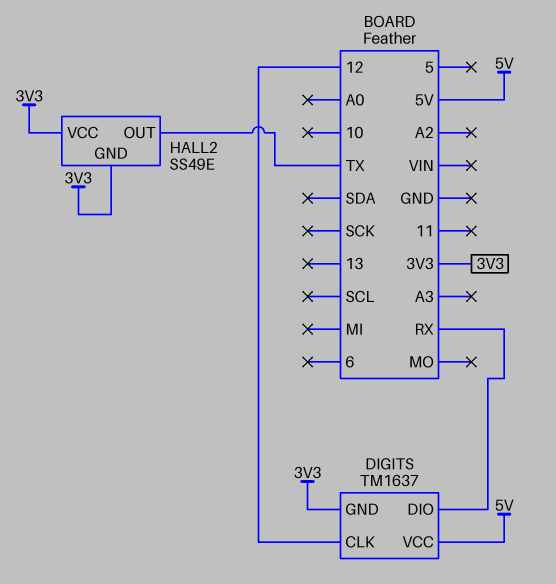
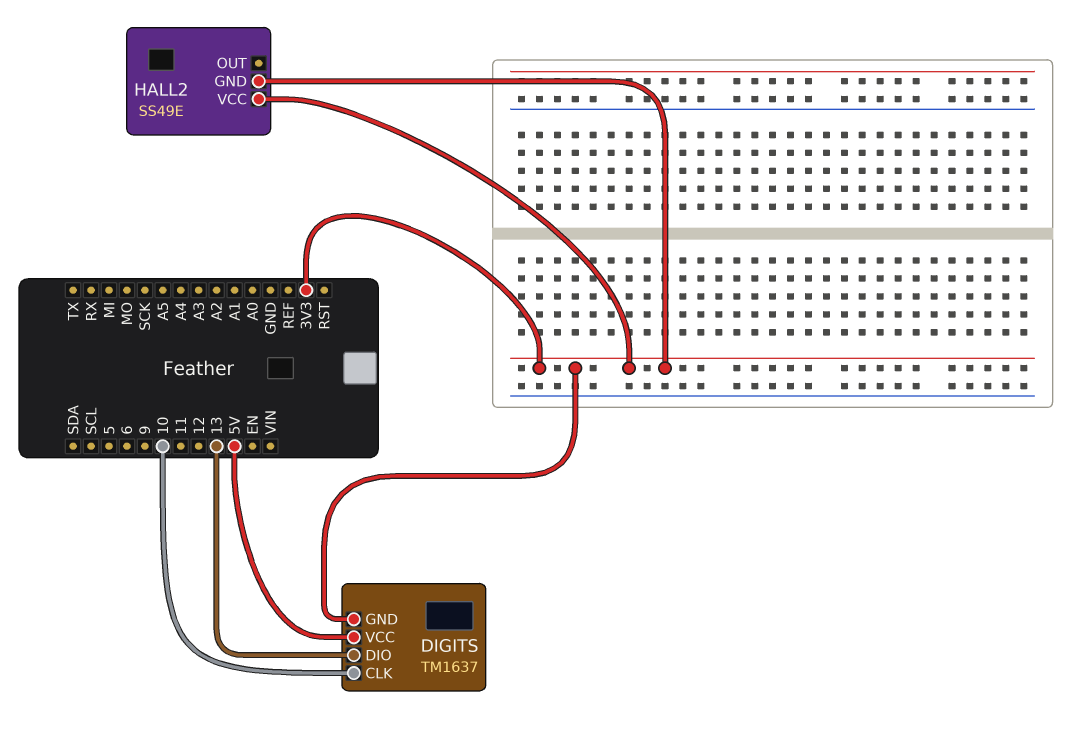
DIGITS pin CLK: 12 -> 10
DIGITS pin DIO: RX -> 13
HALL2 pin OUT: TX -> none

